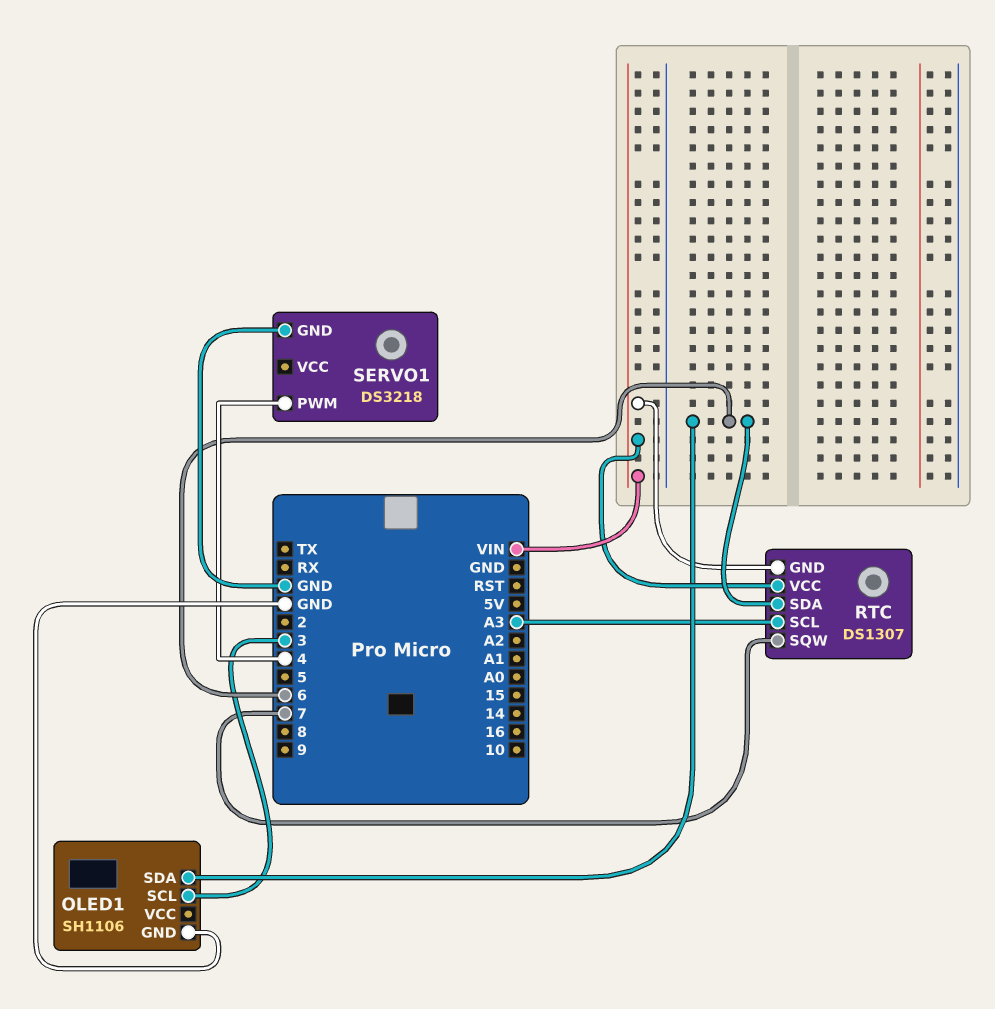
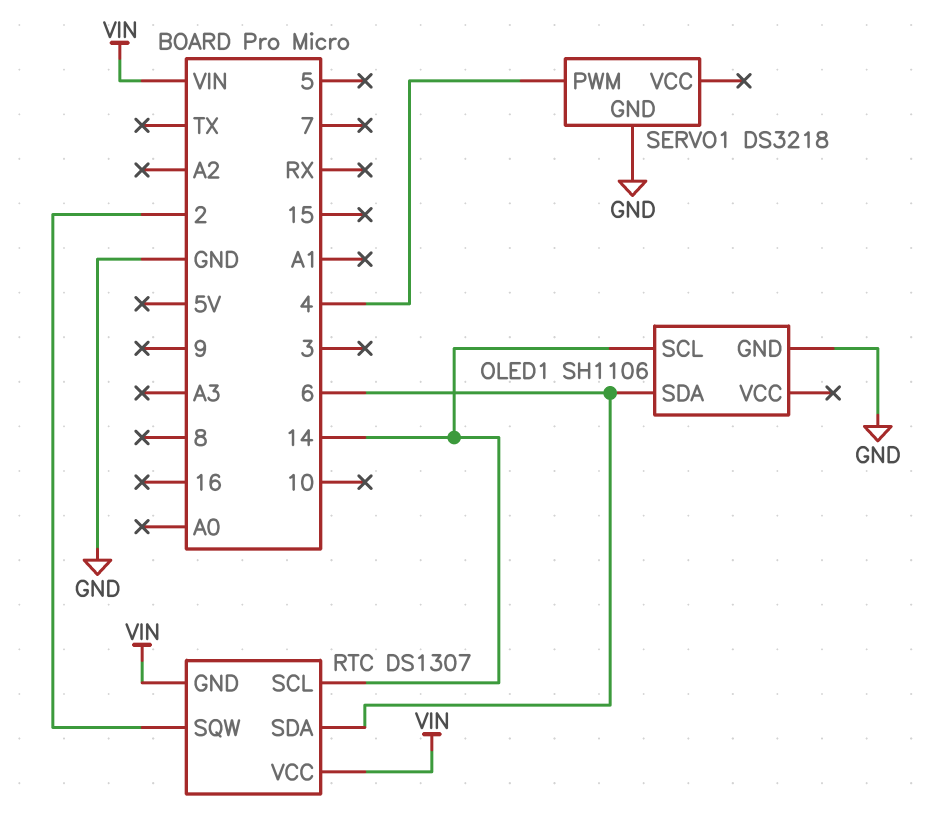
OLED1 pin SCL: 3 -> 14
RTC pin SCL: A3 -> 14
RTC pin SQW: 7 -> 2

